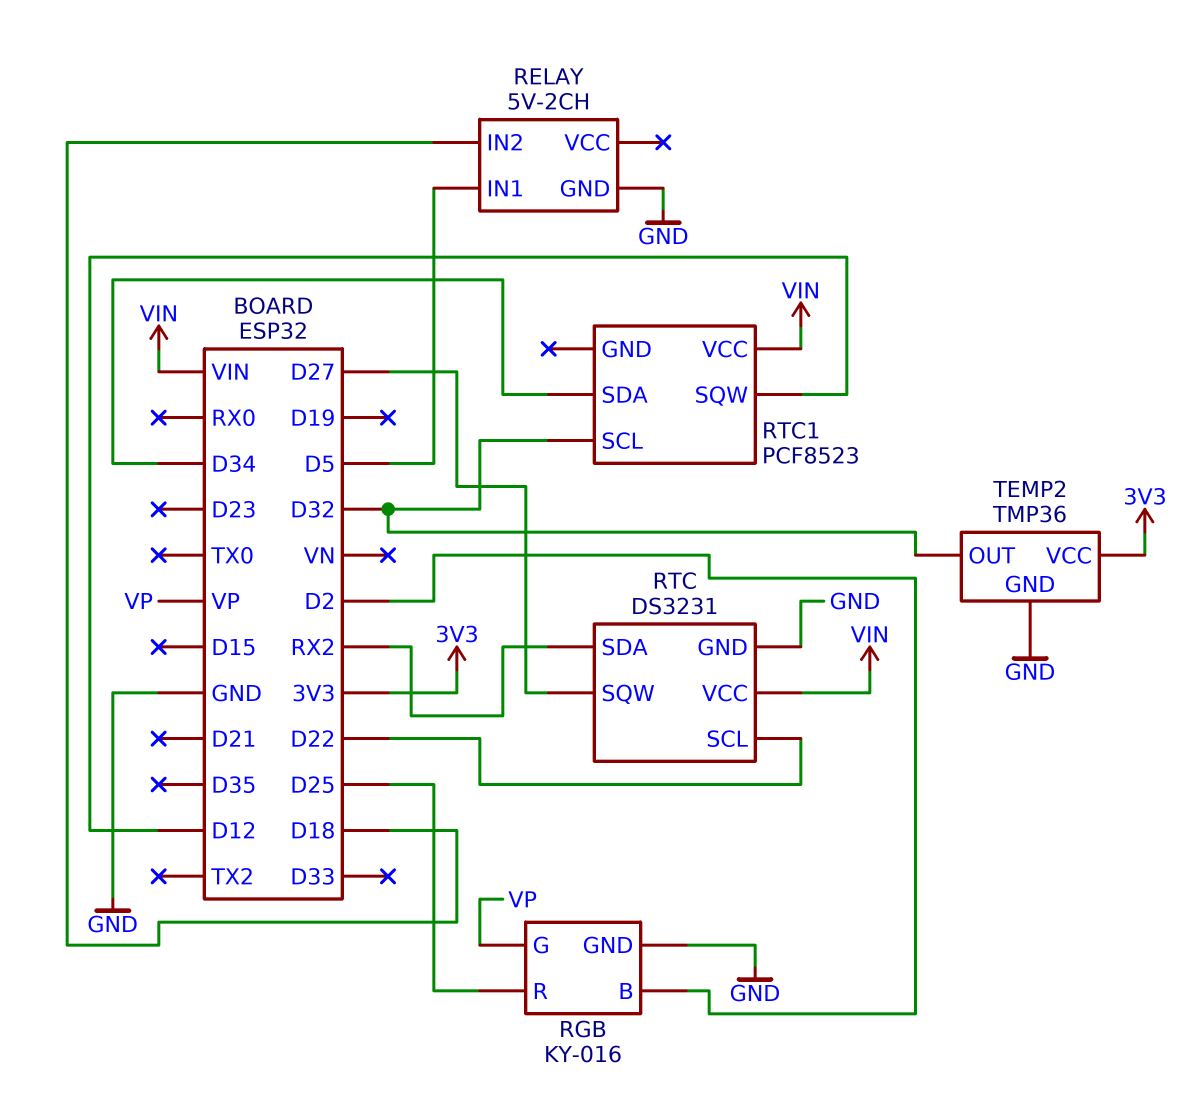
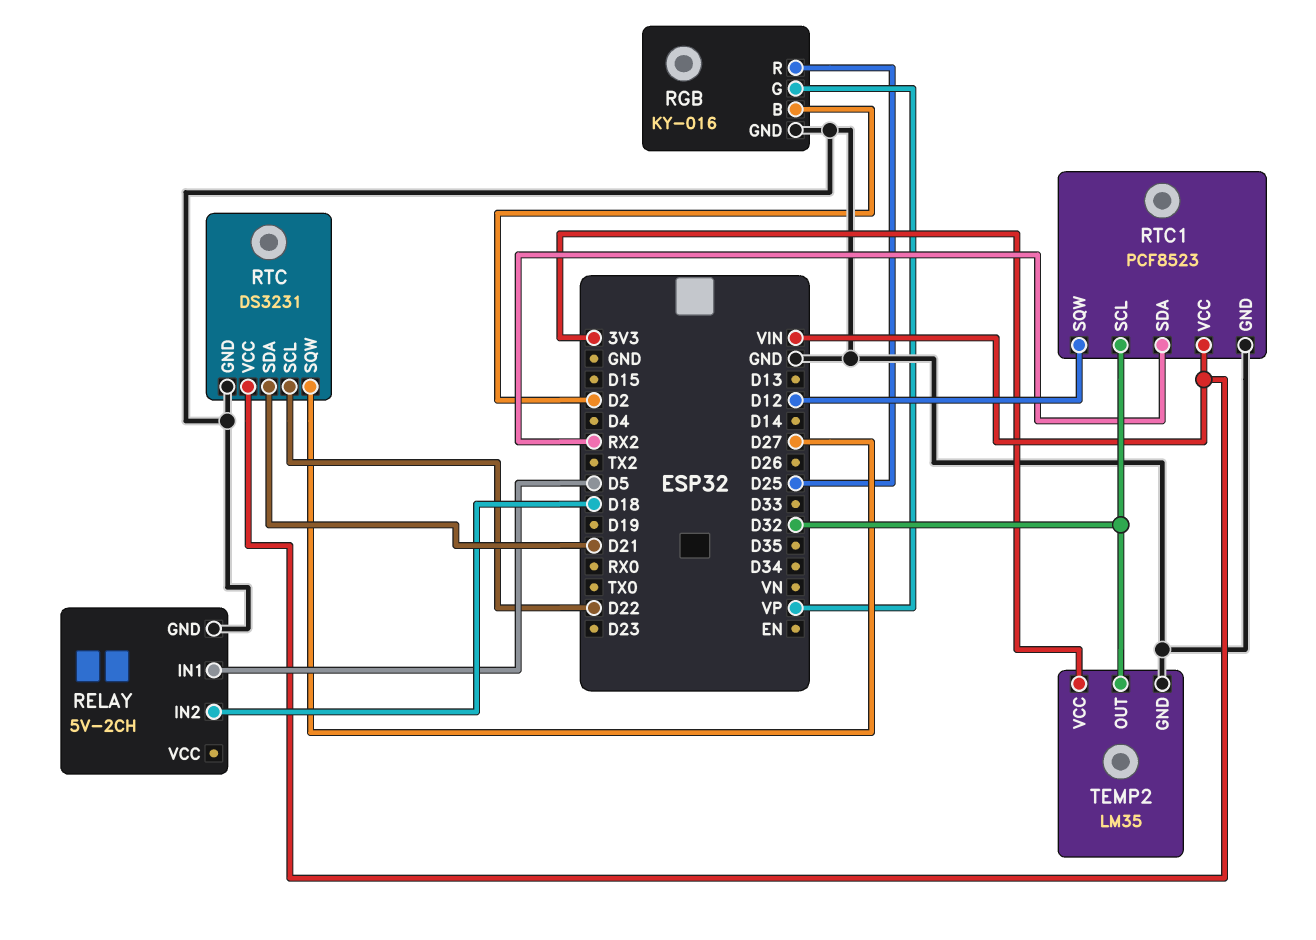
RTC pin SDA: RX2 -> D21
RTC1 pin GND: none -> GND
RTC1 pin SDA: D34 -> RX2
TEMP2: TMP36 -> LM35

